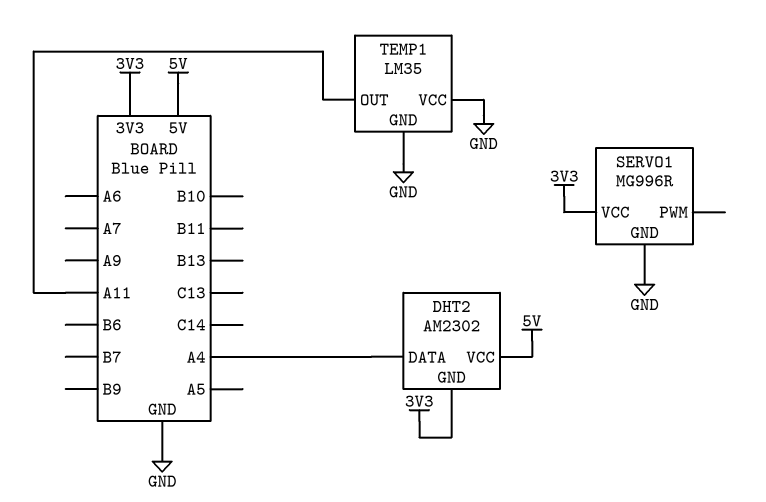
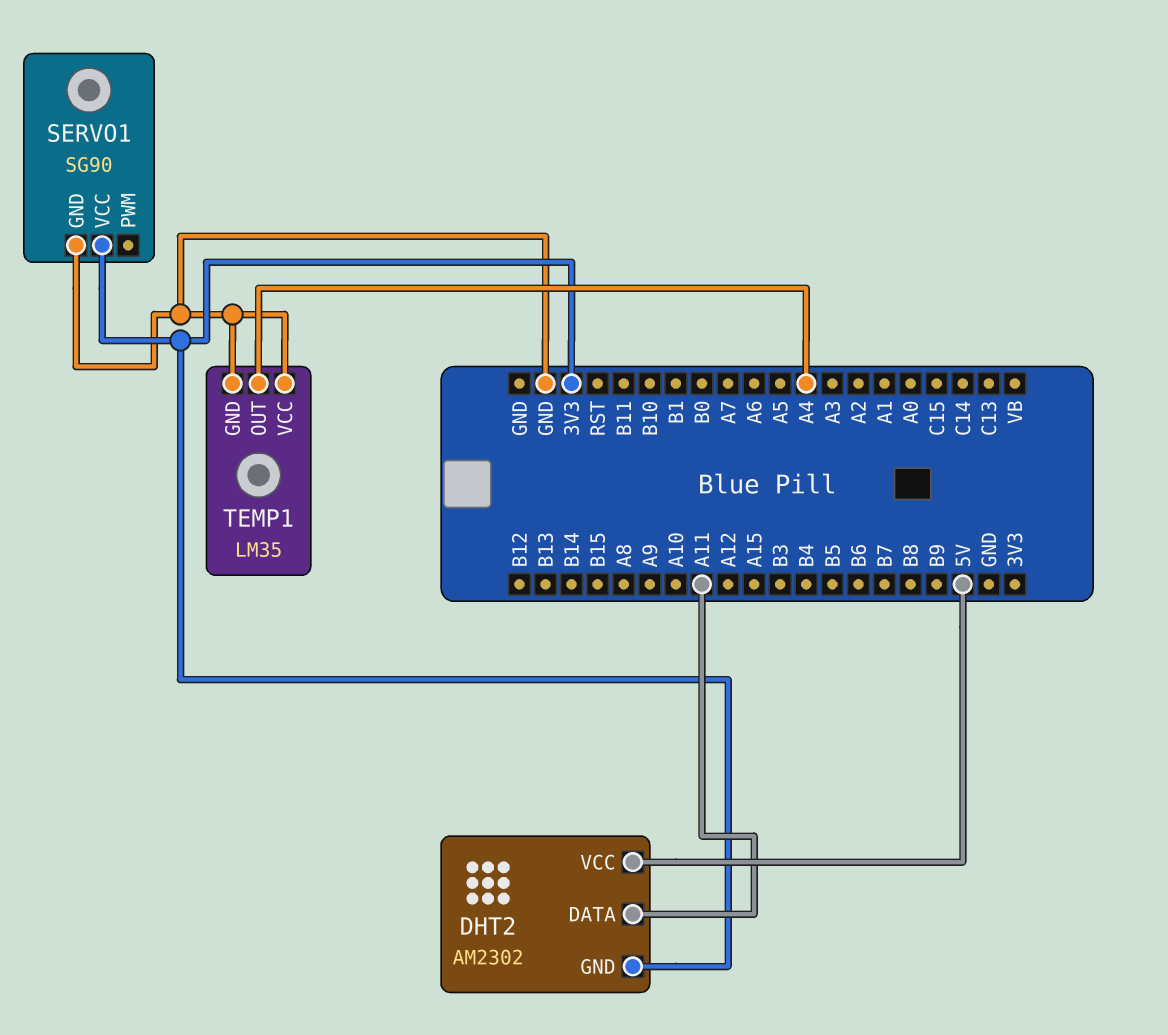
DHT2 pin DATA: A4 -> A11
SERVO1: MG996R -> SG90
TEMP1 pin OUT: A11 -> A4

